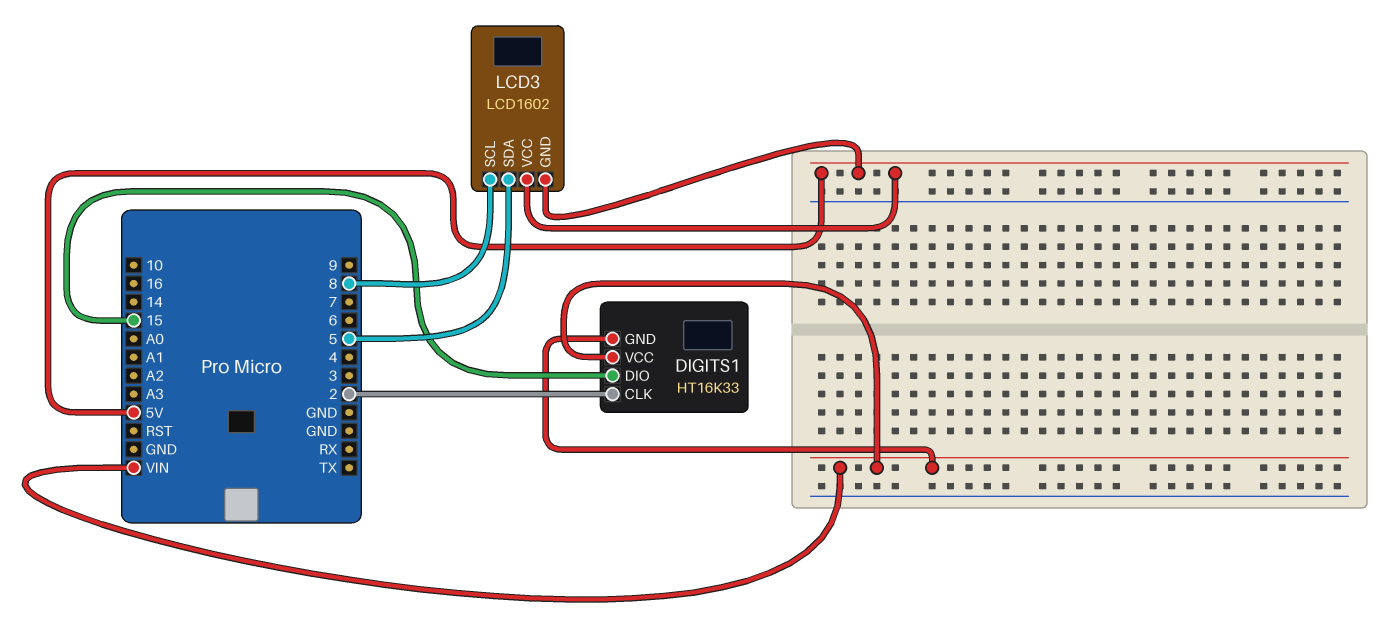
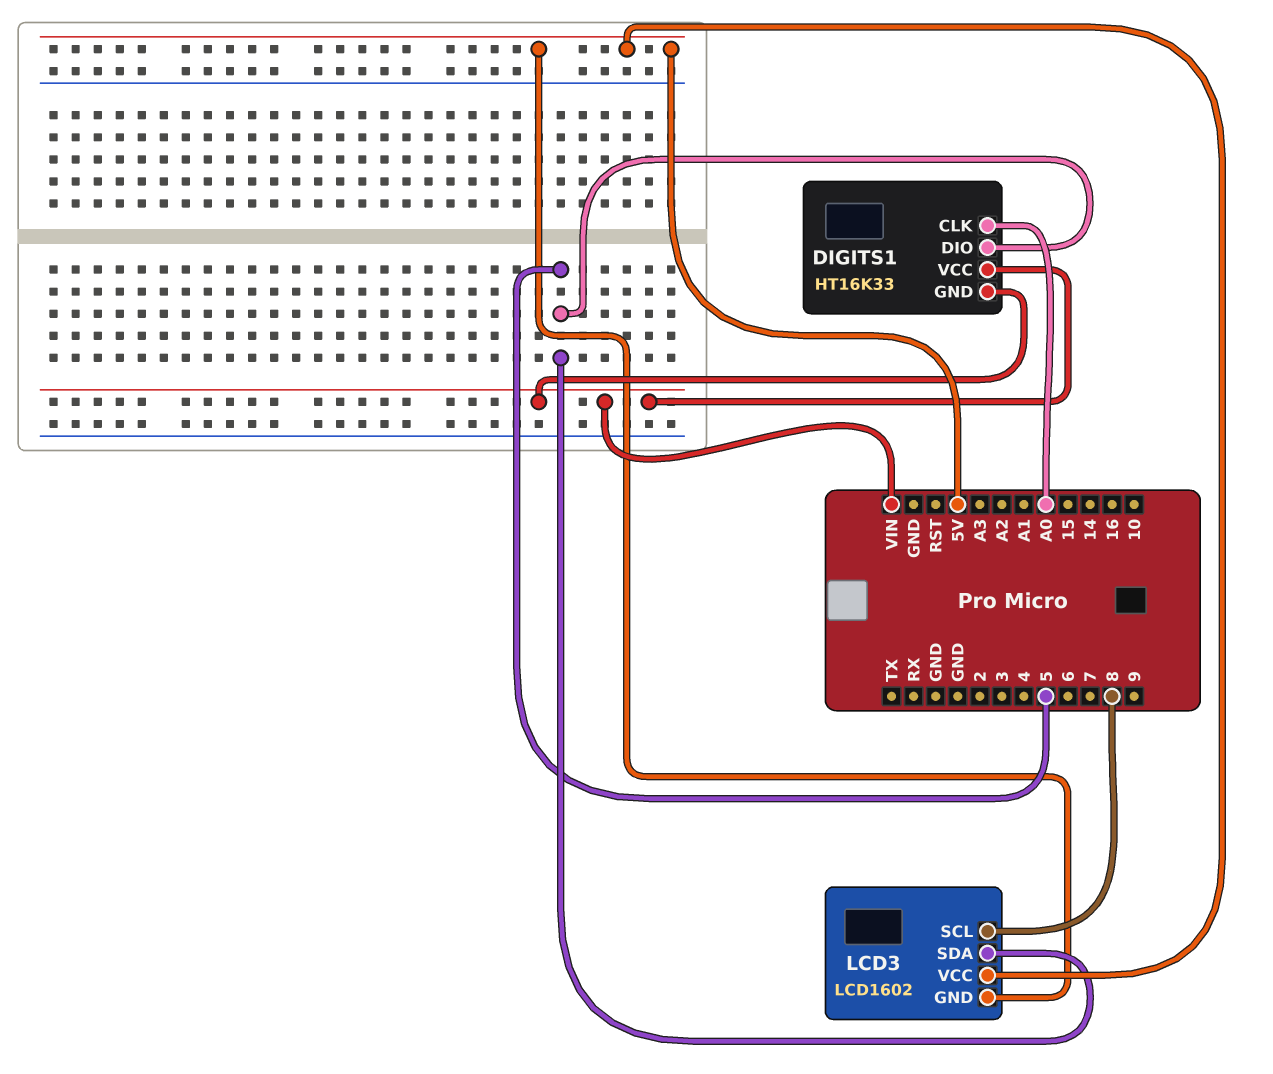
DIGITS1 pin CLK: 2 -> A0
DIGITS1 pin DIO: 15 -> 5

